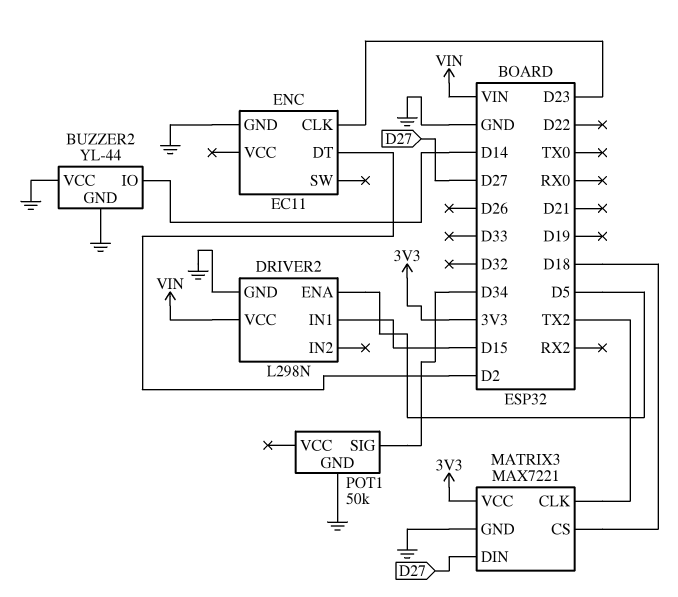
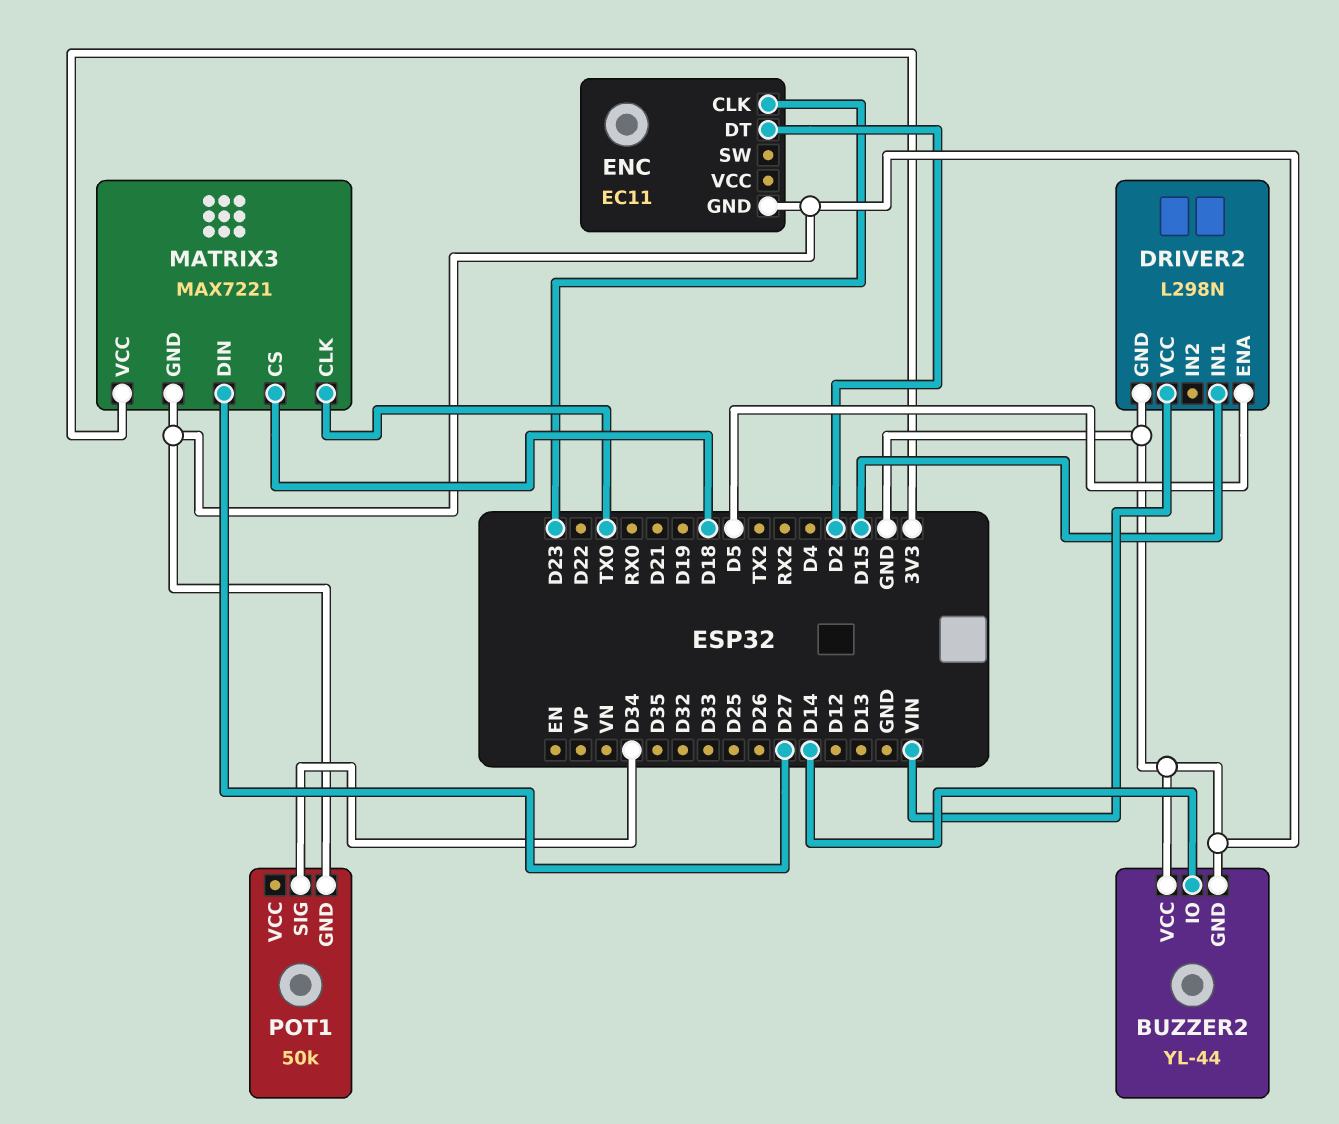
MATRIX3 pin CLK: TX2 -> TX0

